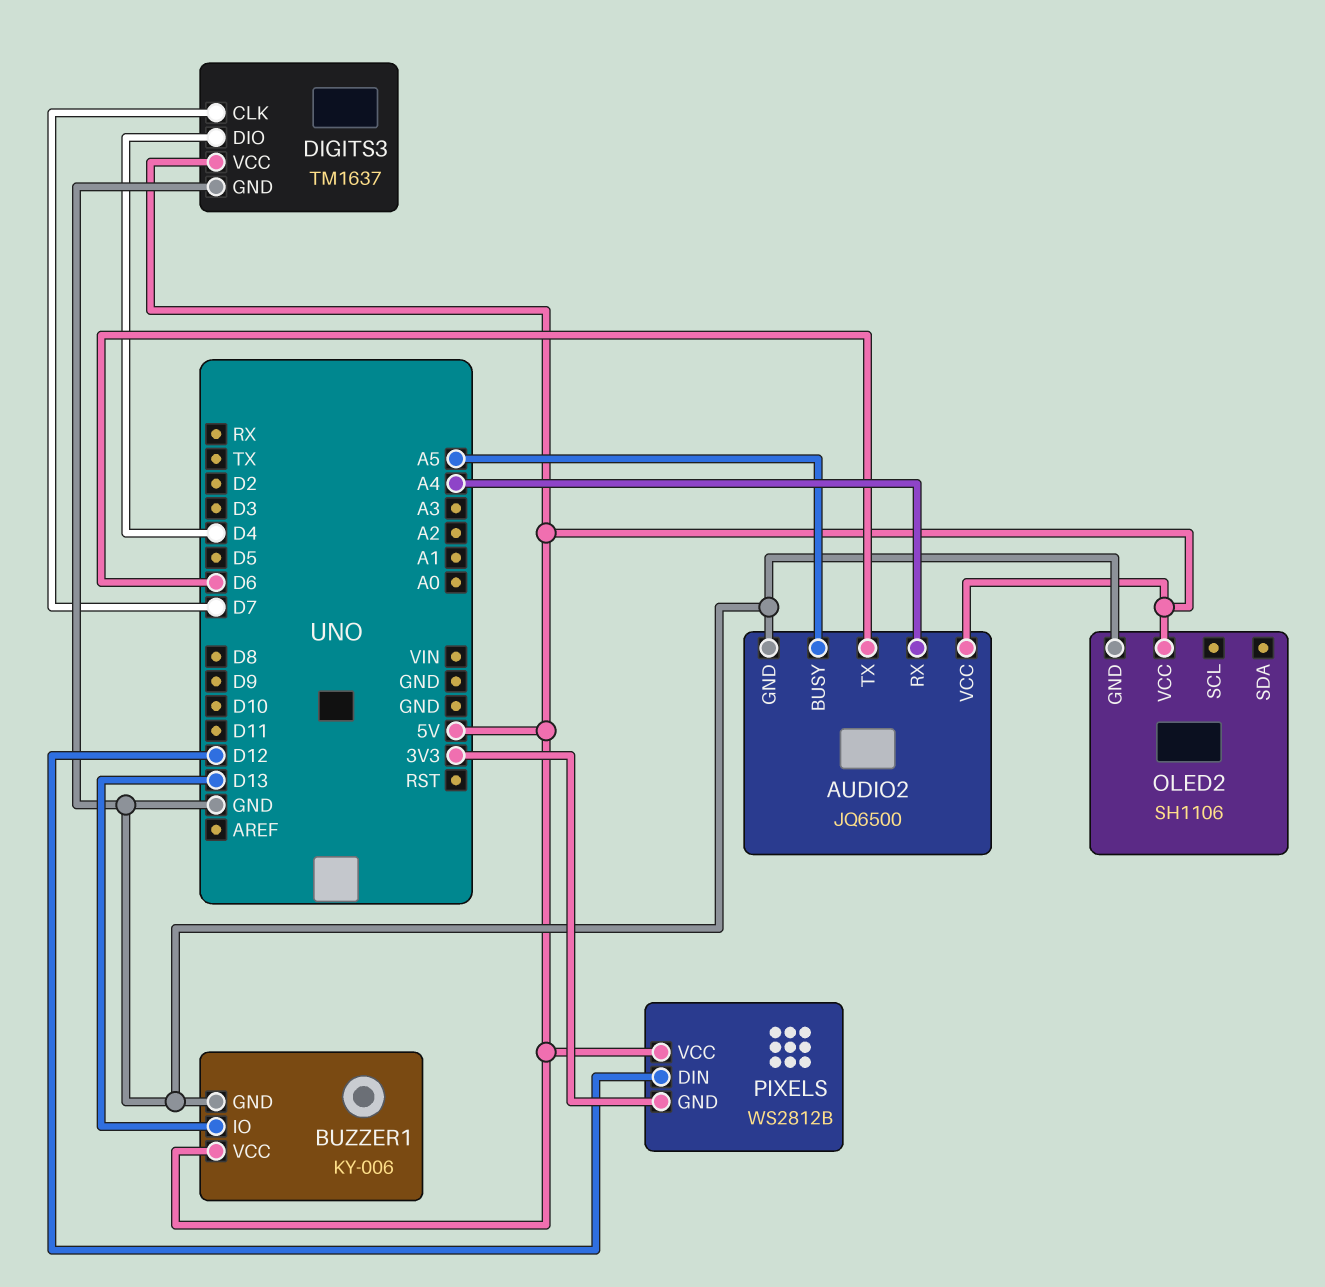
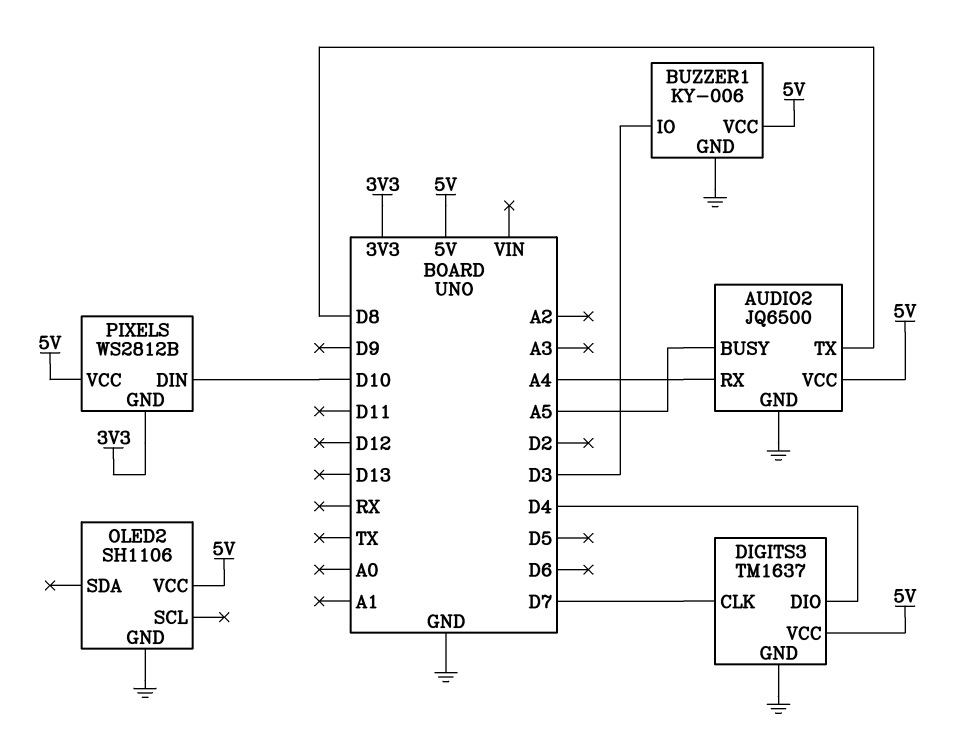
AUDIO2 pin TX: D6 -> D8
BUZZER1 pin IO: D13 -> D3
PIXELS pin DIN: D12 -> D10

